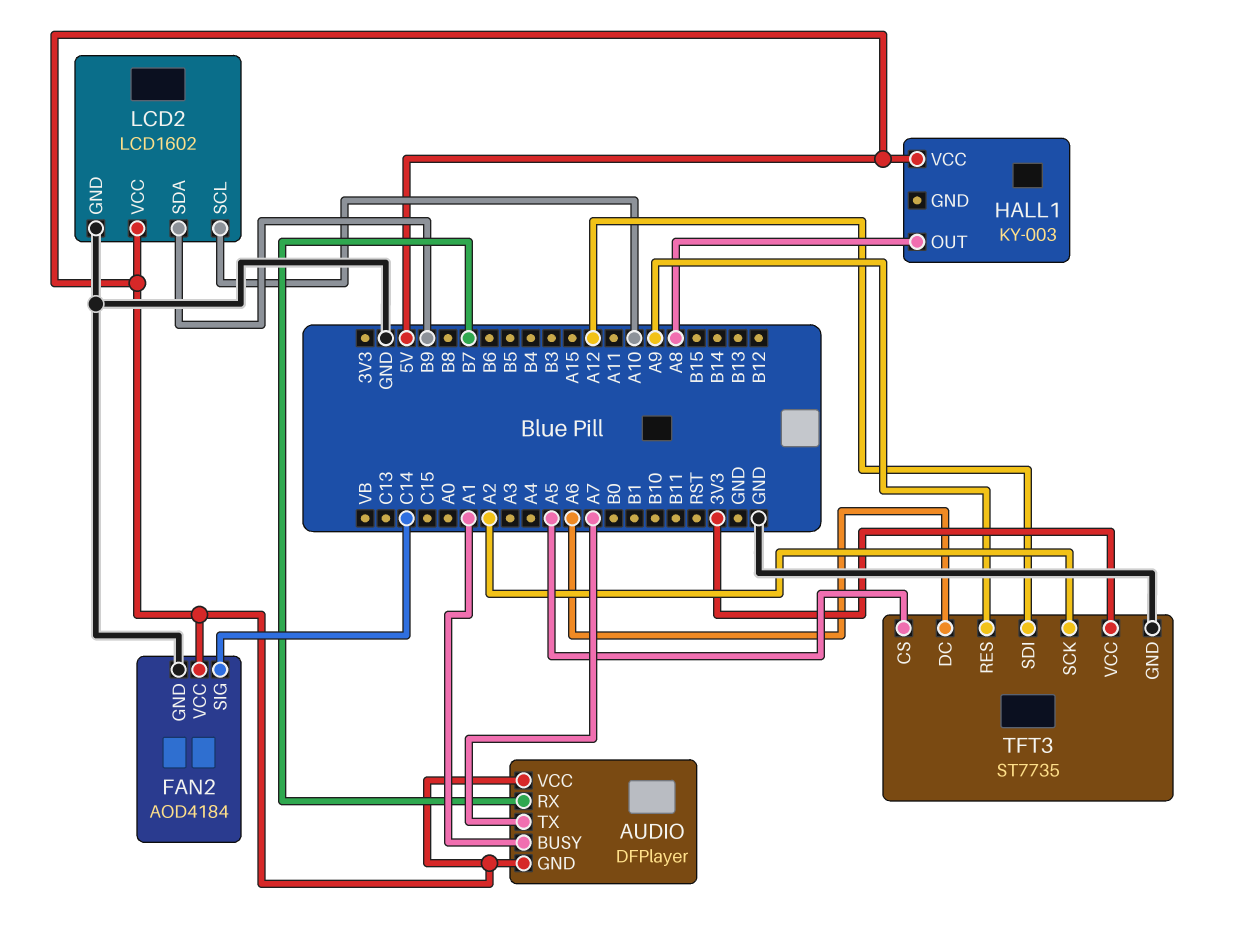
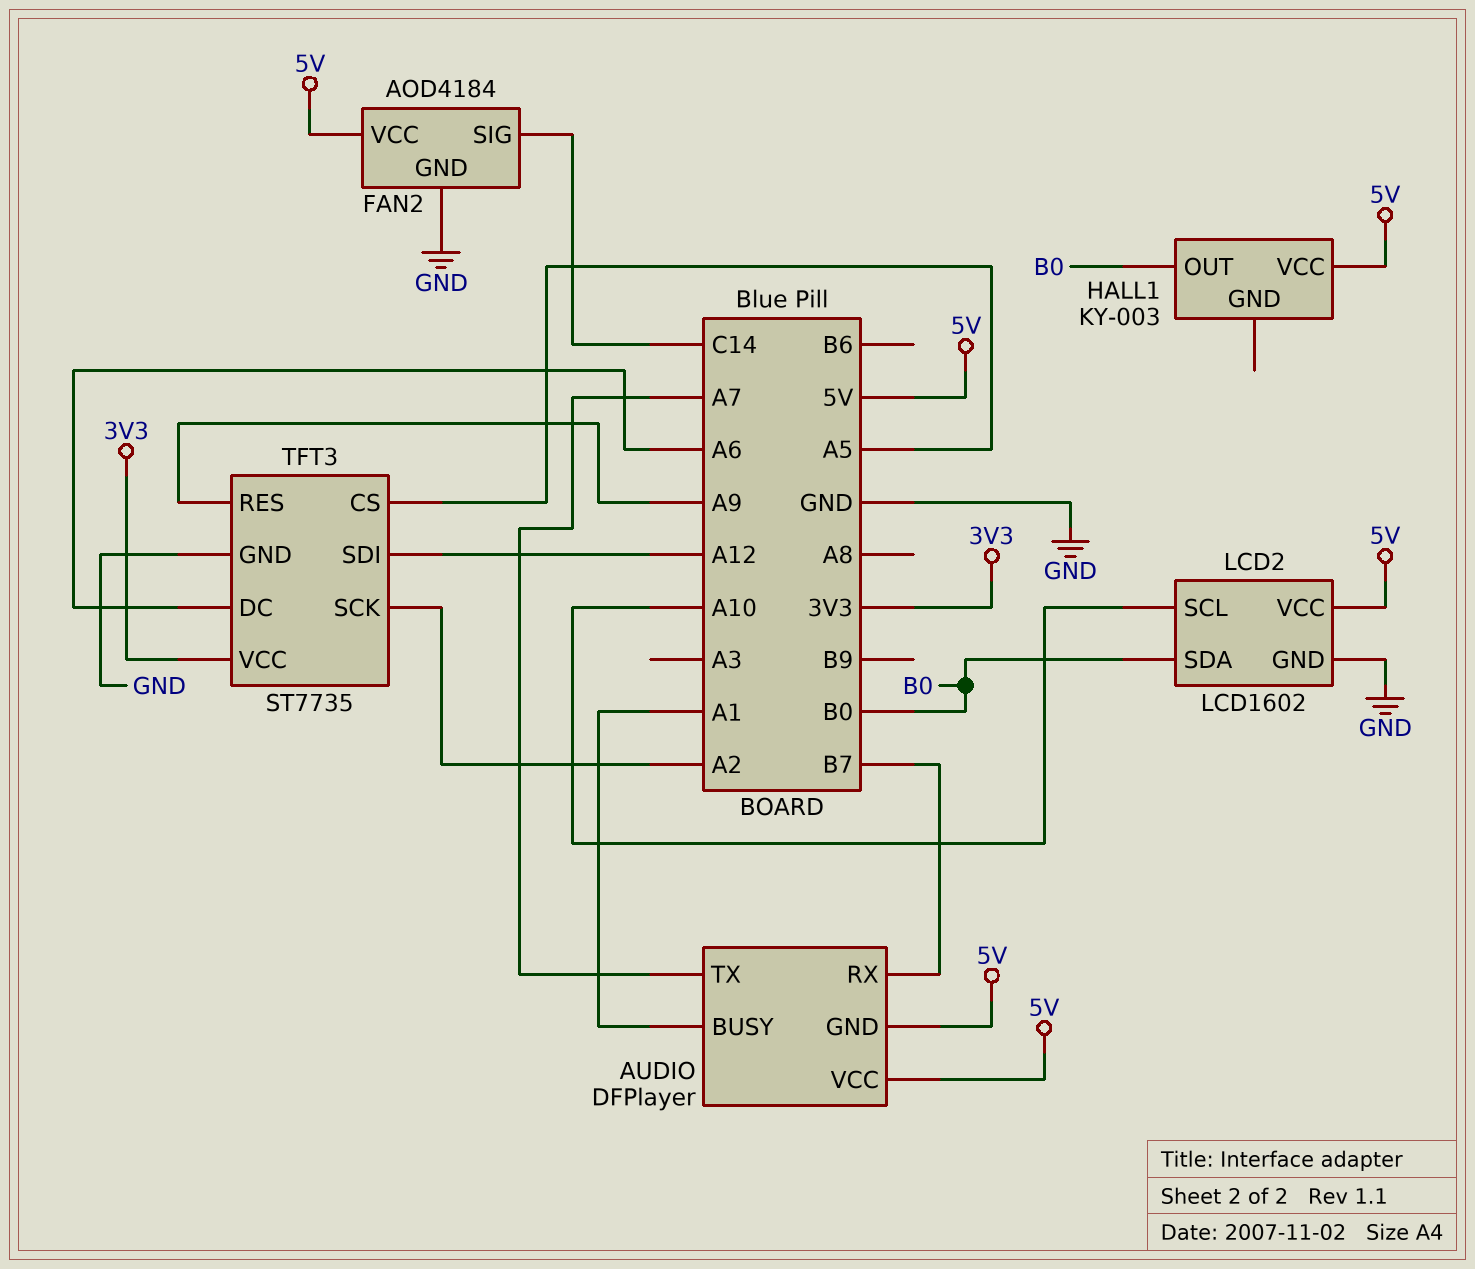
HALL1 pin OUT: A8 -> B0
LCD2 pin SDA: B9 -> B0

